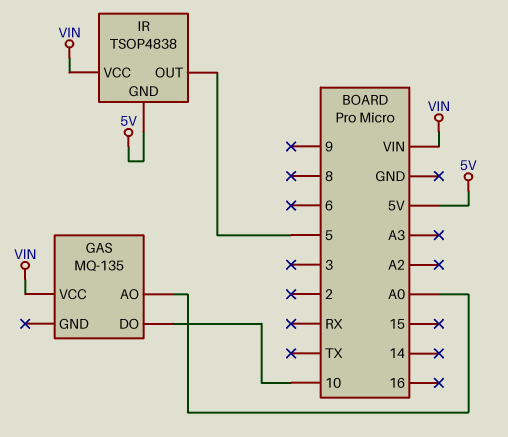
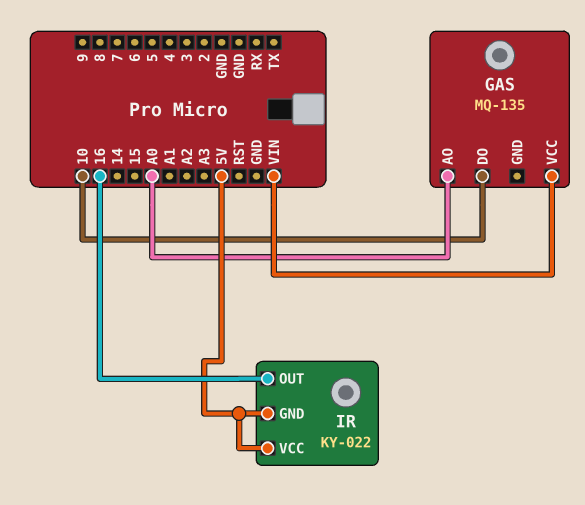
IR: TSOP4838 -> KY-022
IR pin OUT: 5 -> 16
IR pin VCC: VIN -> 5V

